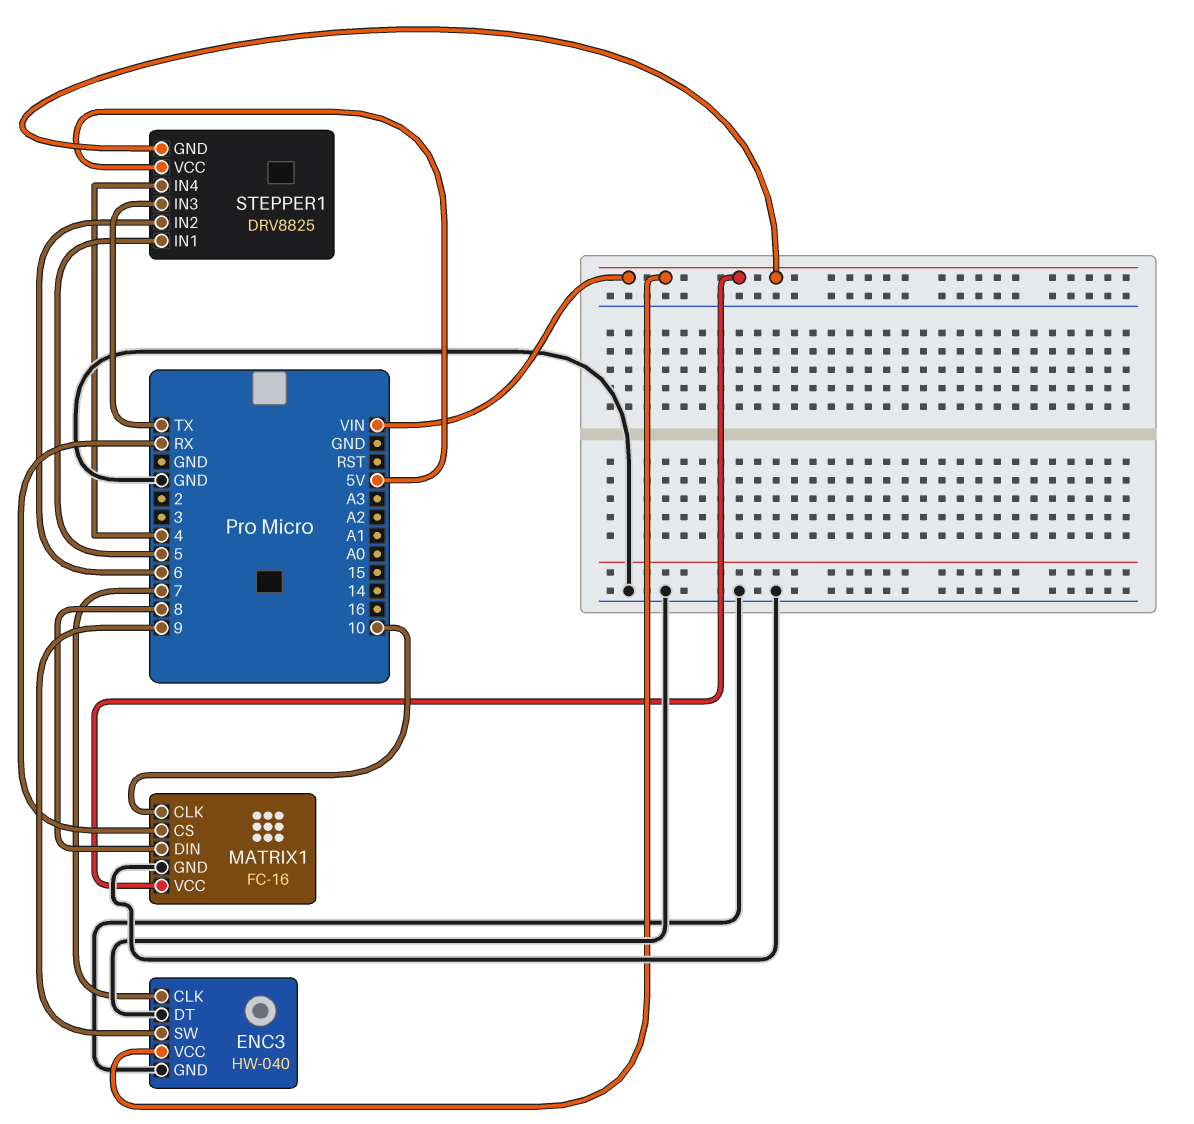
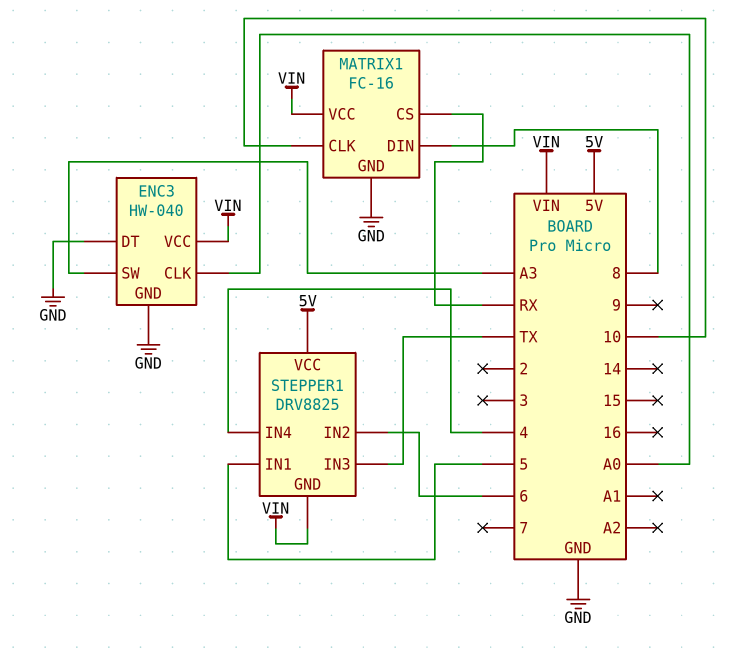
ENC3 pin CLK: 7 -> A0
ENC3 pin SW: 9 -> A3

